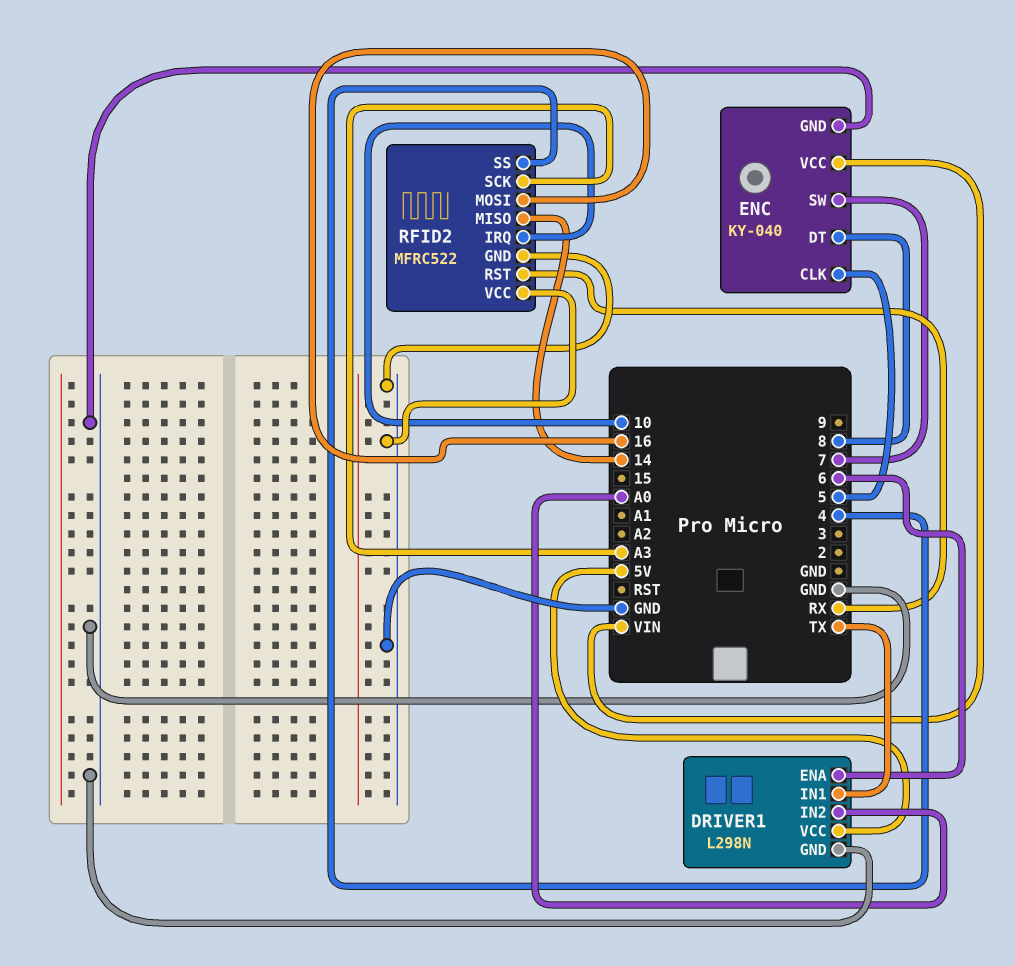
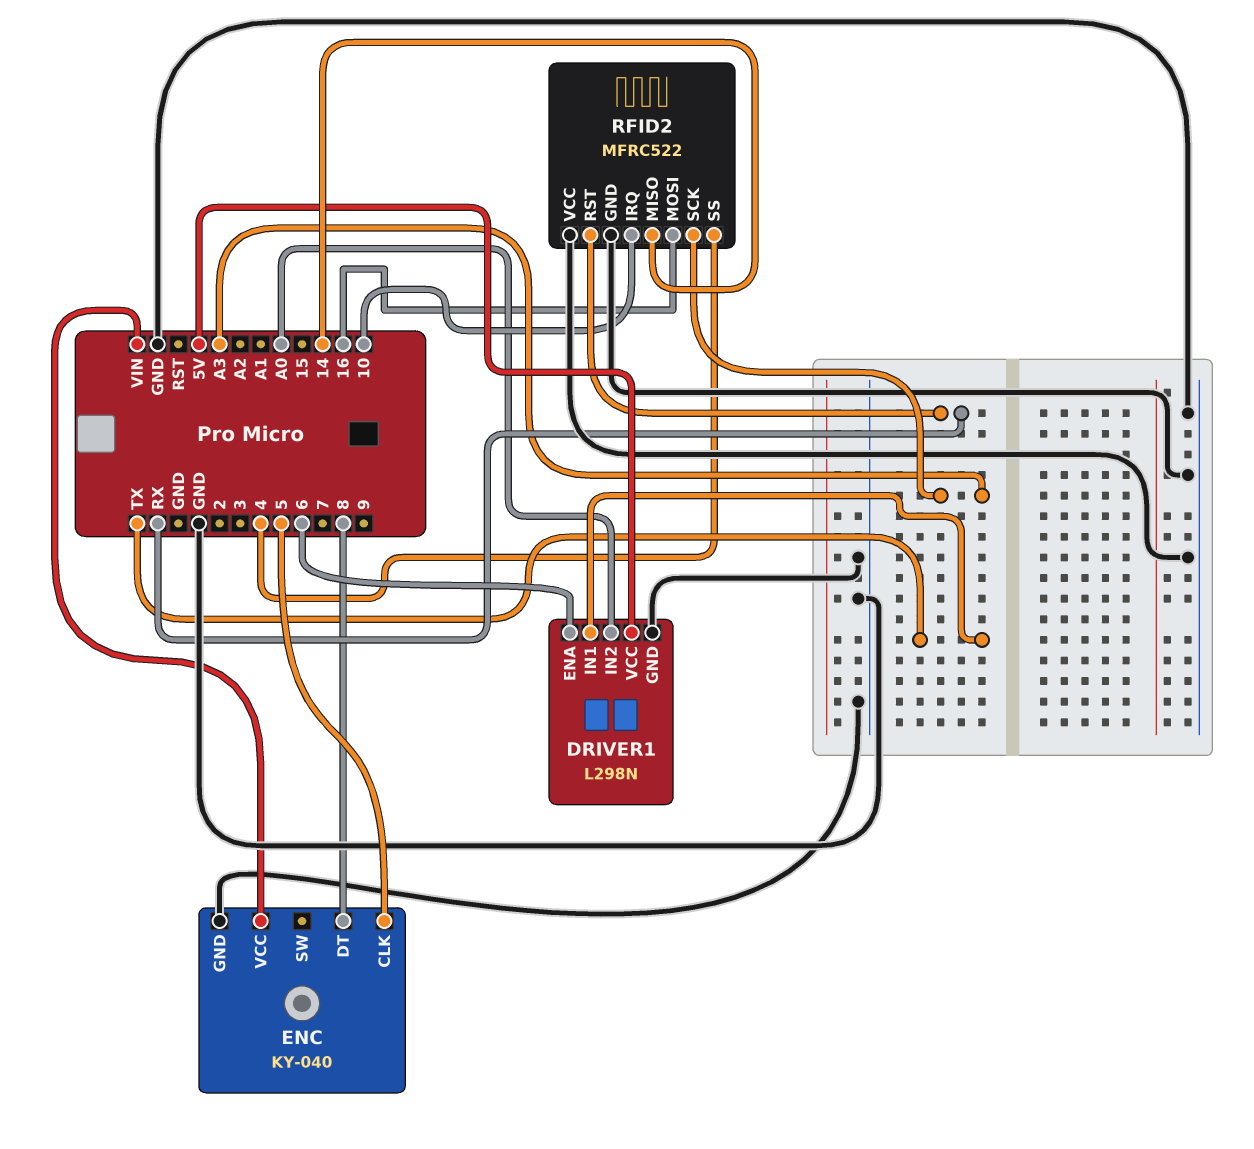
ENC pin SW: 7 -> none

